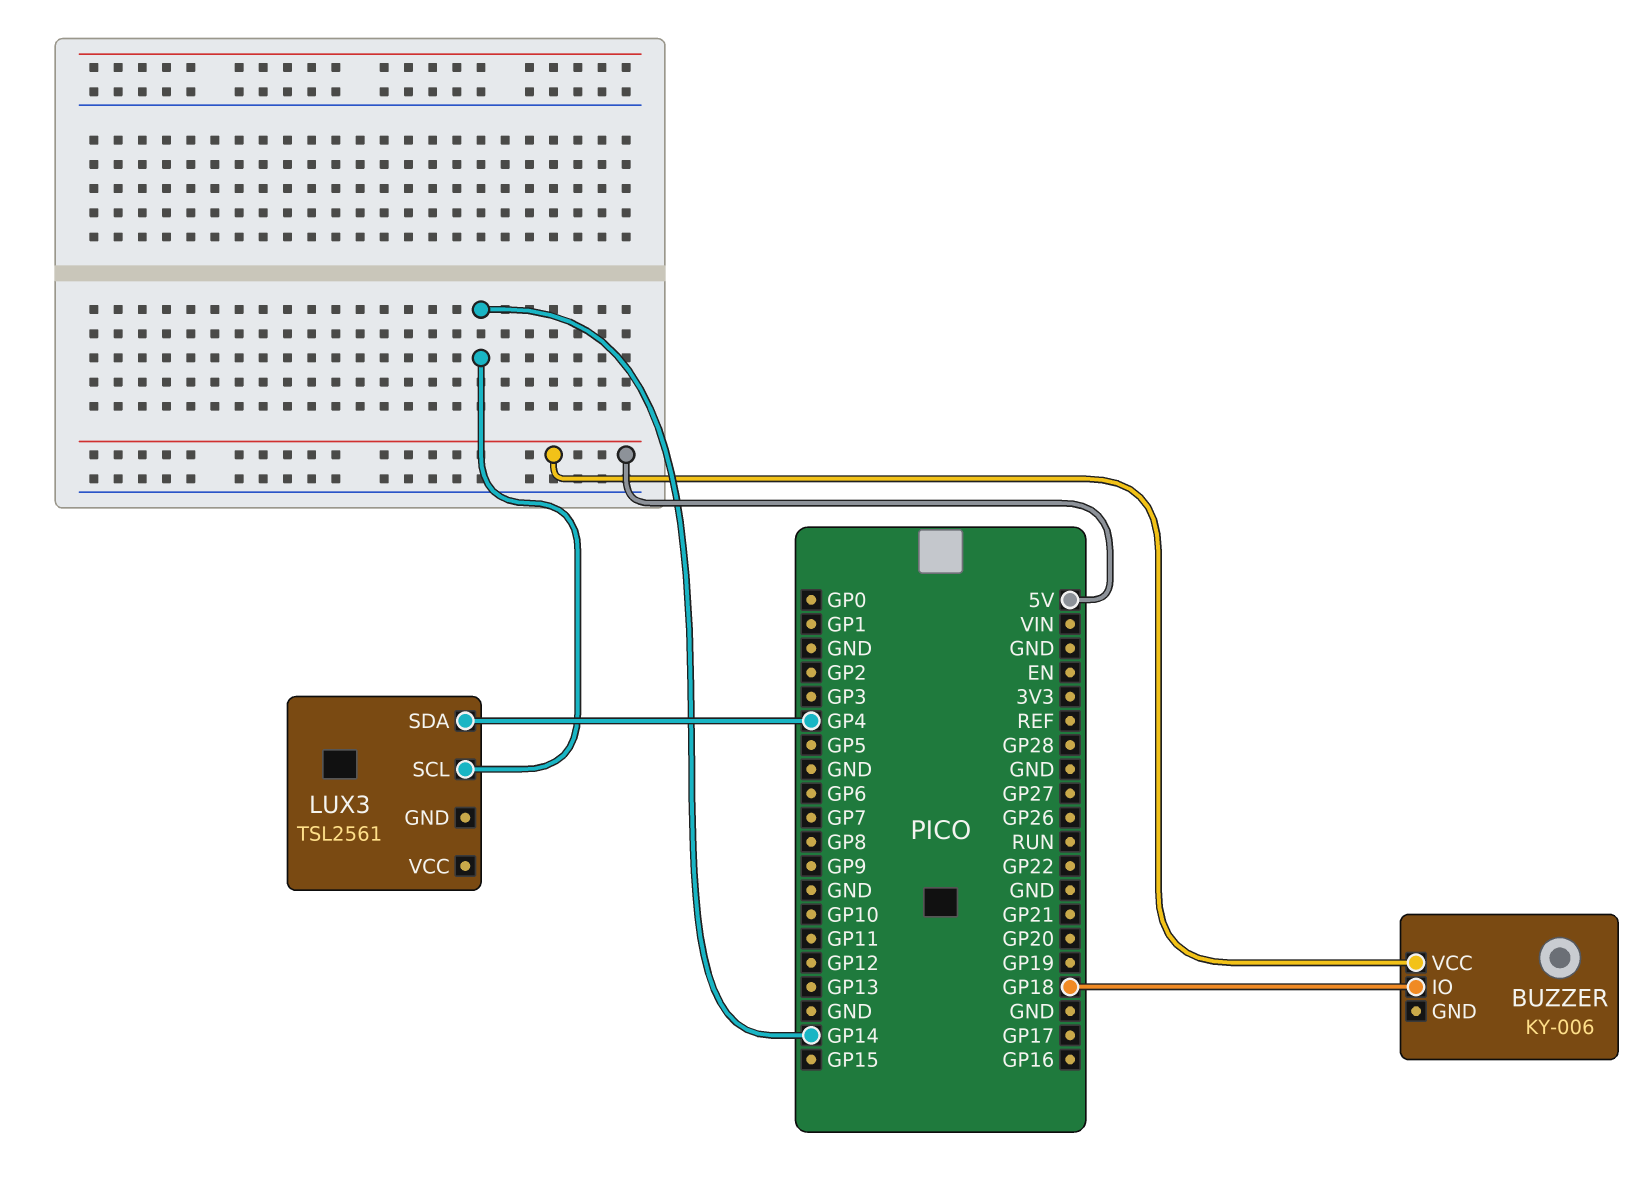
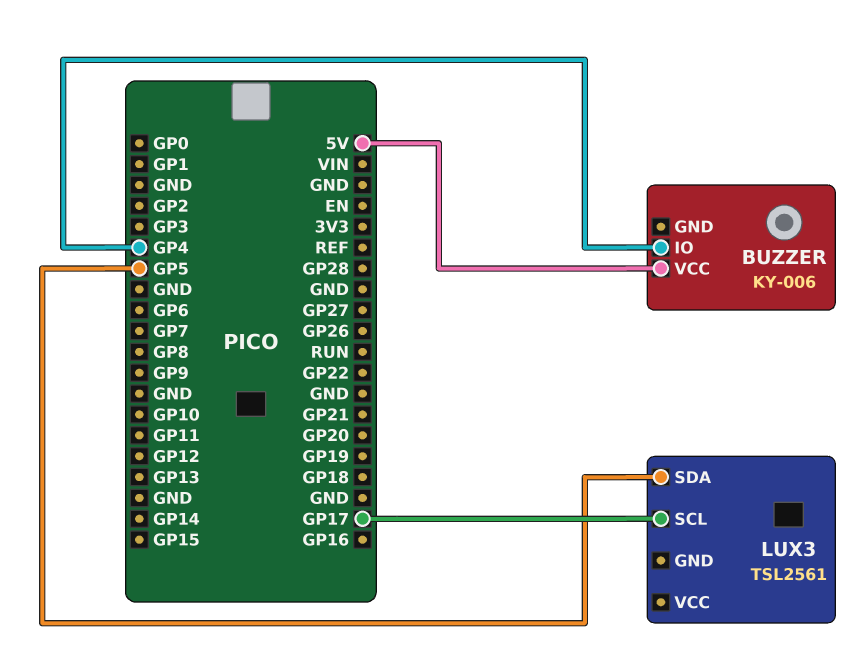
BUZZER pin IO: GP18 -> GP4
LUX3 pin SCL: GP14 -> GP17
LUX3 pin SDA: GP4 -> GP5

